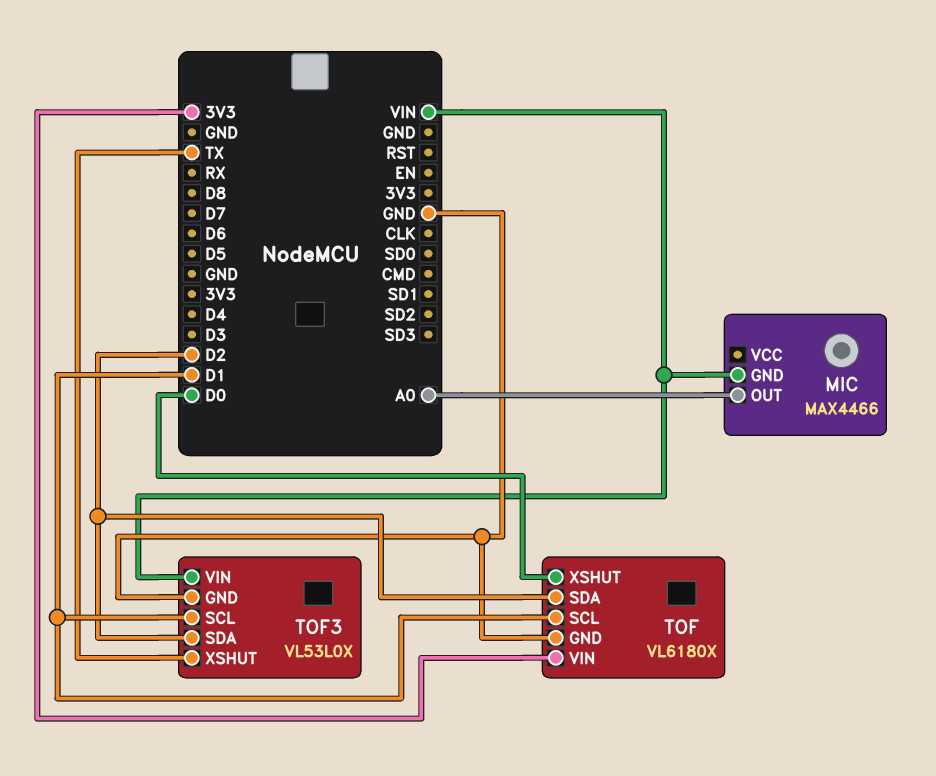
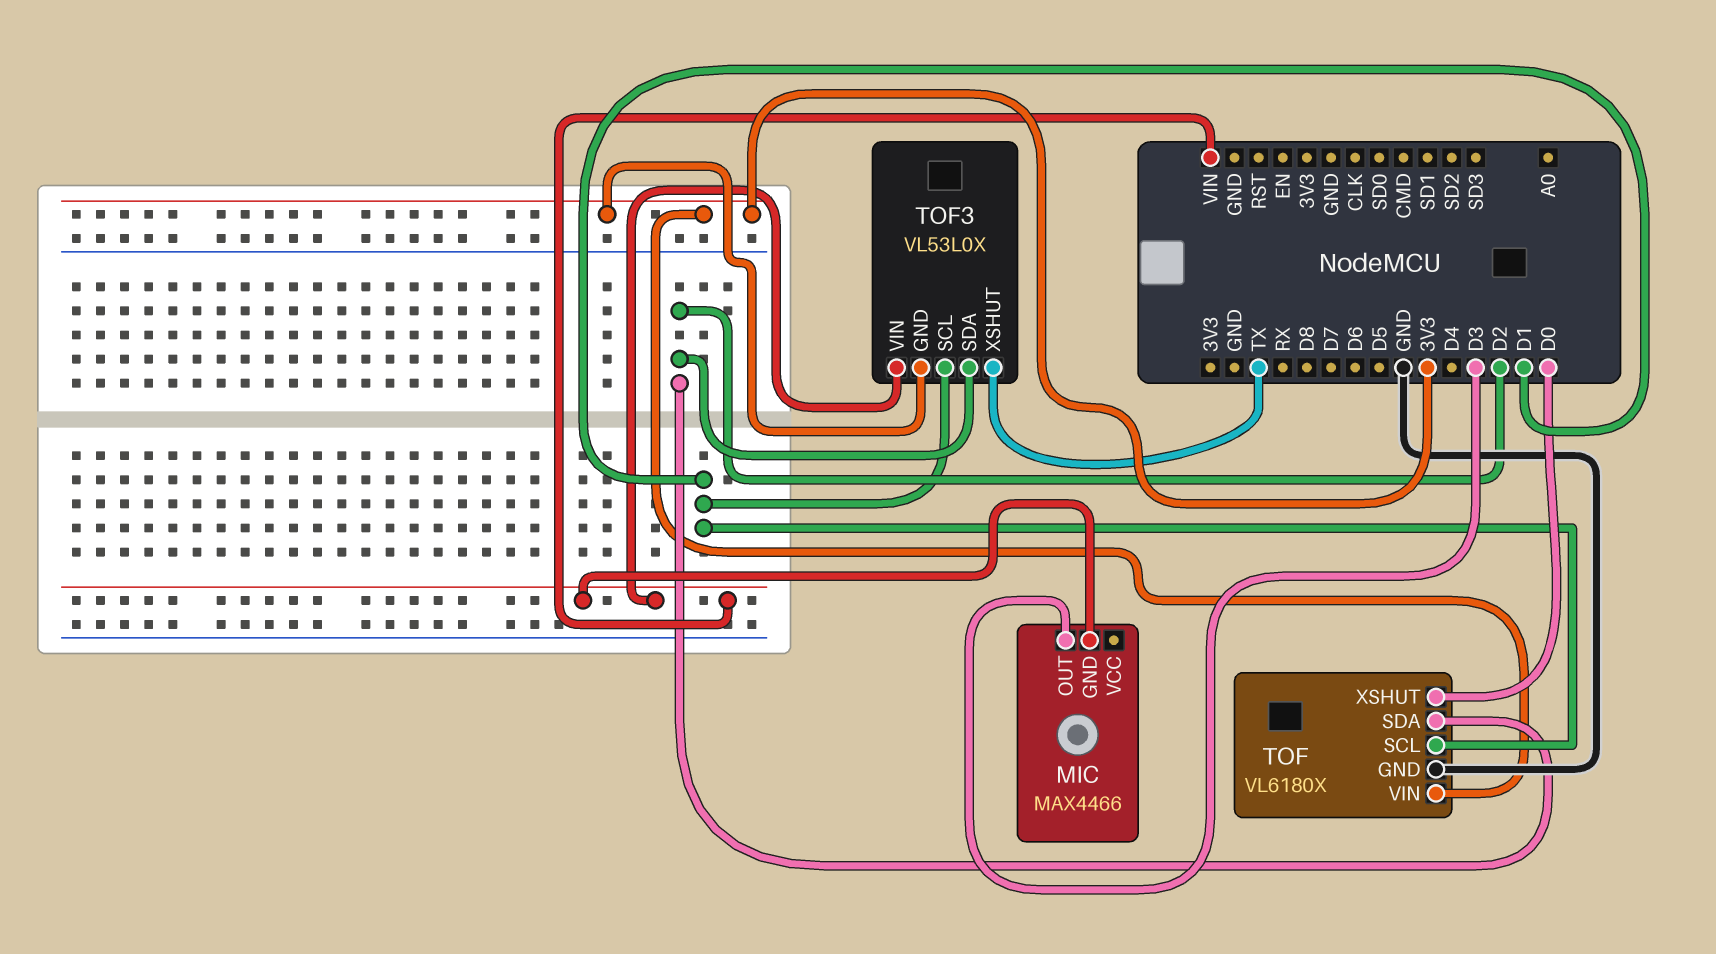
MIC pin OUT: A0 -> D3
TOF3 pin GND: GND -> 3V3

